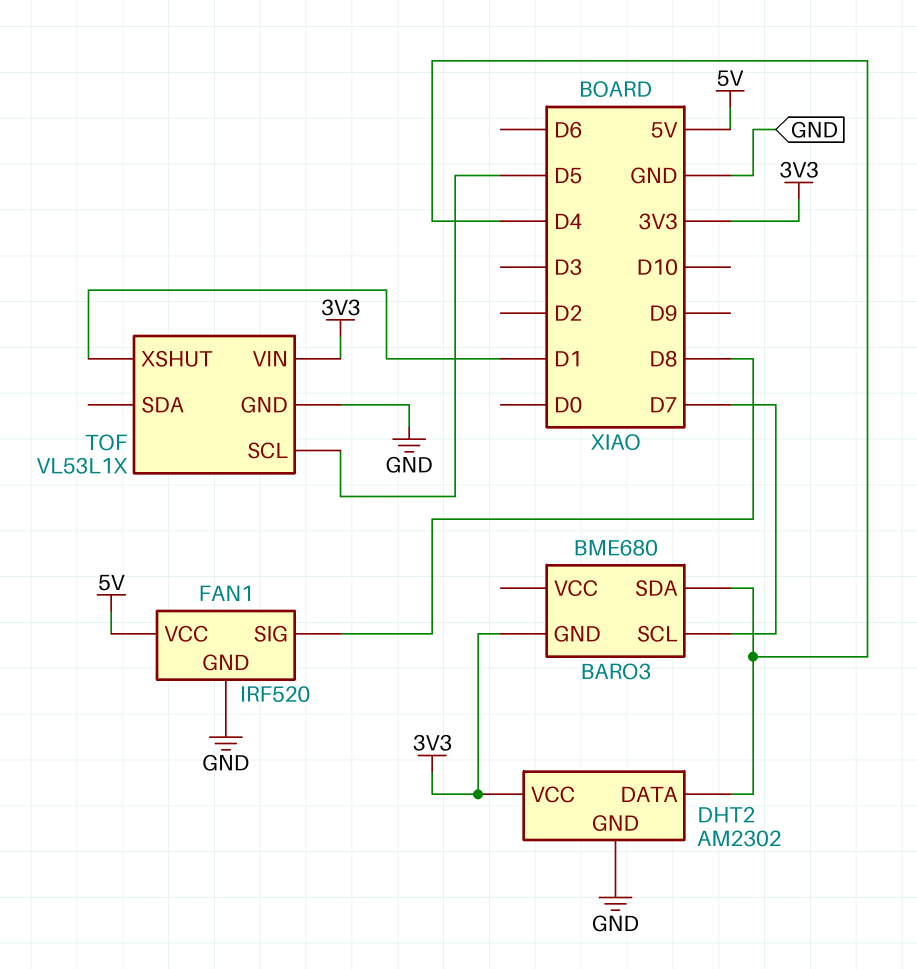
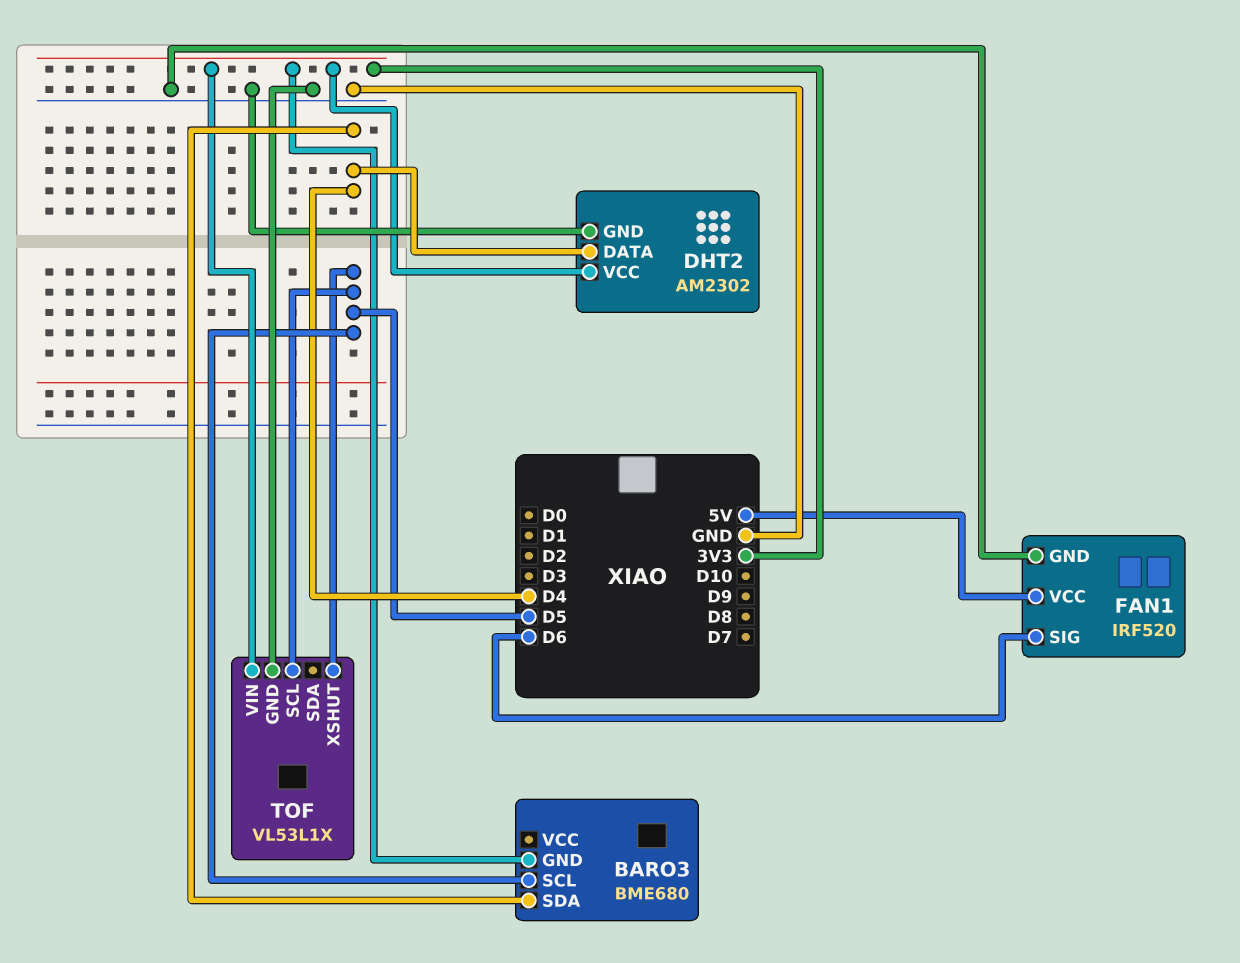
BARO3 pin SCL: D7 -> D5
FAN1 pin SIG: D8 -> D6
TOF pin XSHUT: D1 -> D5

